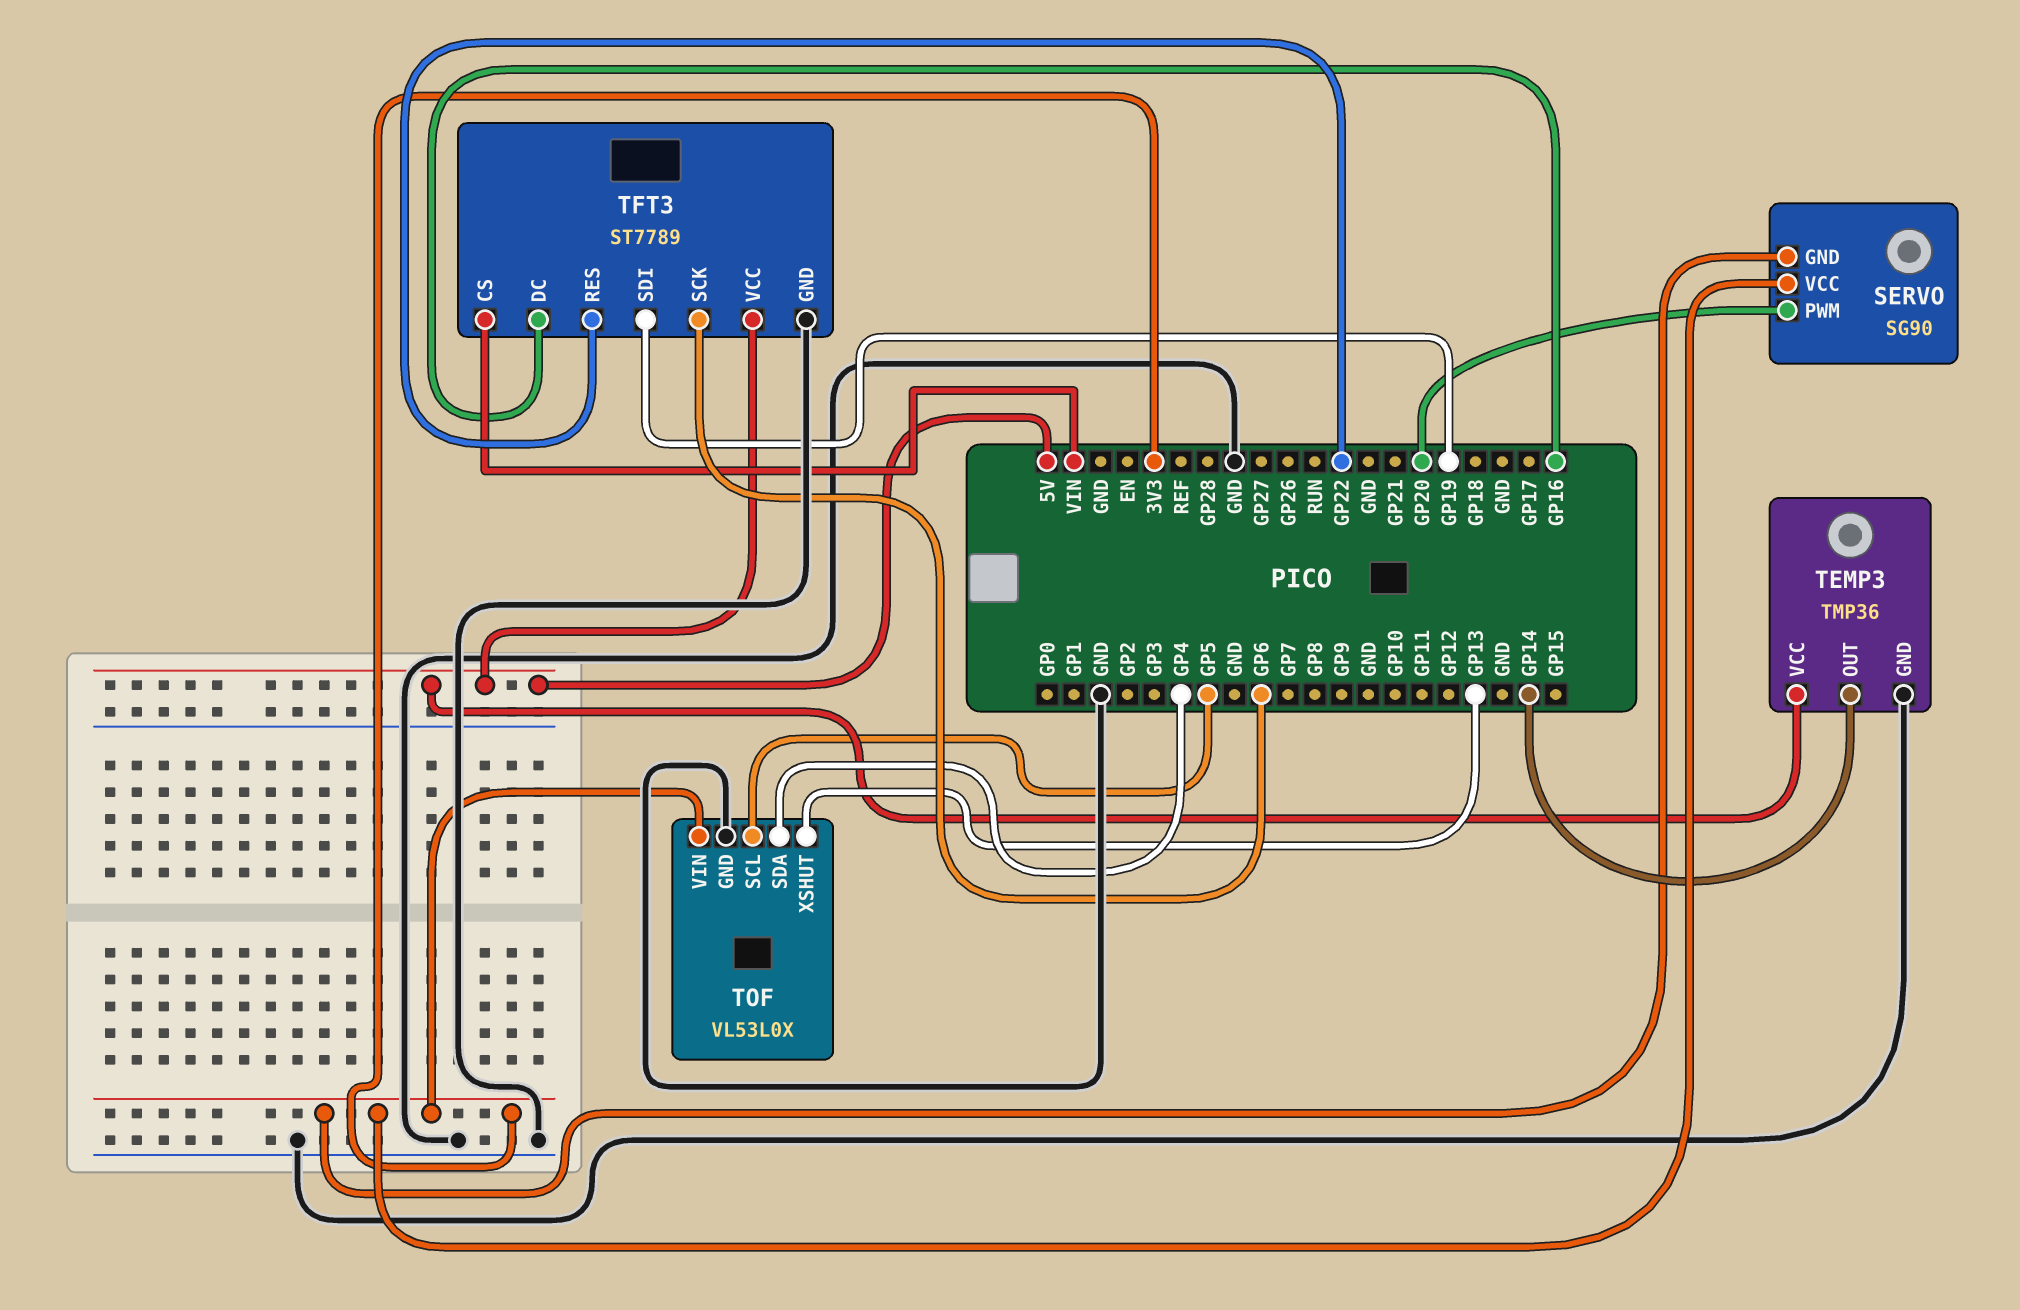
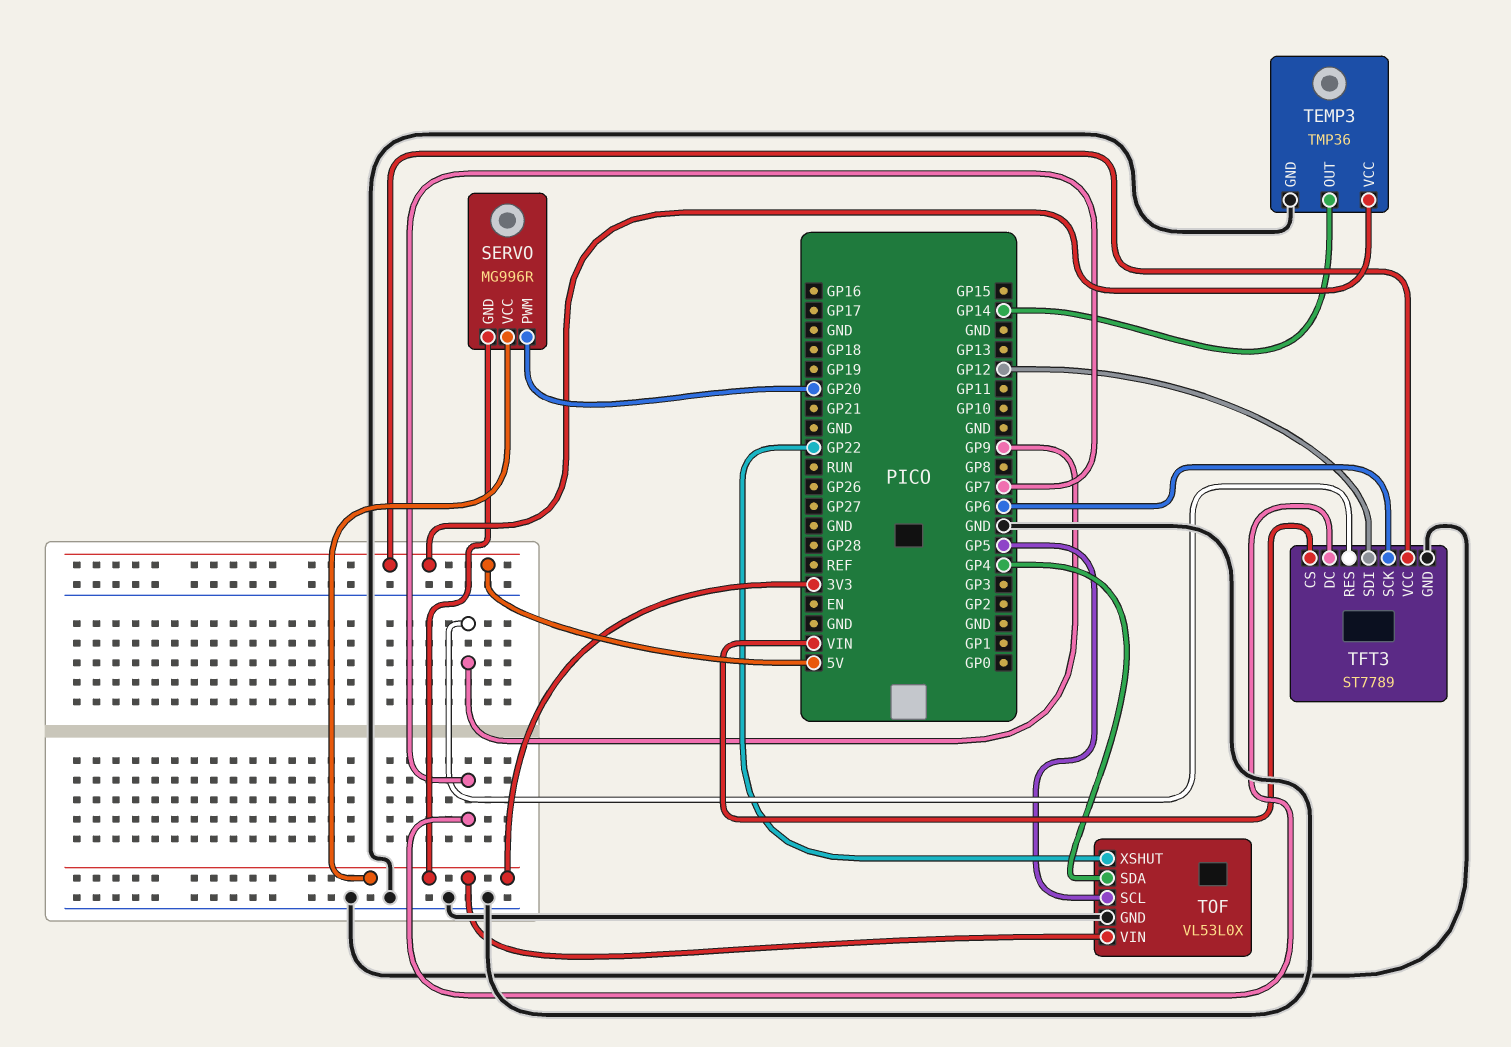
SERVO: SG90 -> MG996R
TFT3 pin DC: GP16 -> GP7
TFT3 pin RES: GP22 -> GP9
TFT3 pin SDI: GP19 -> GP12
TOF pin XSHUT: GP13 -> GP22

